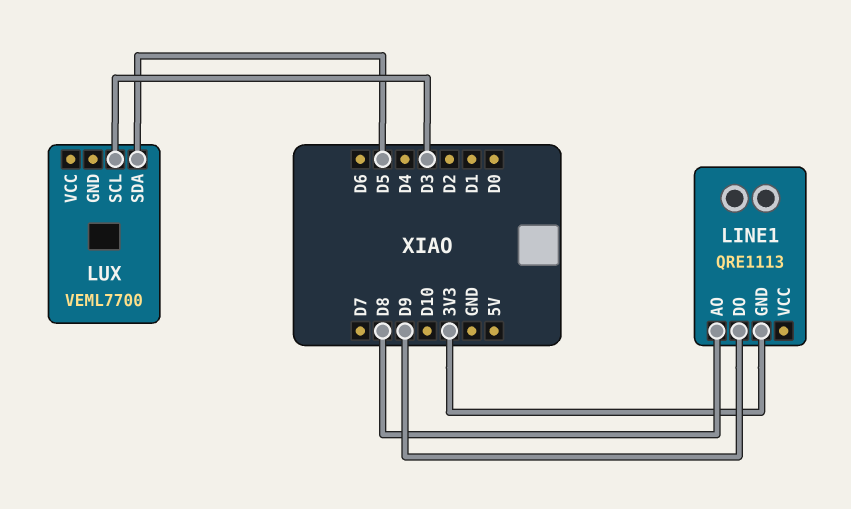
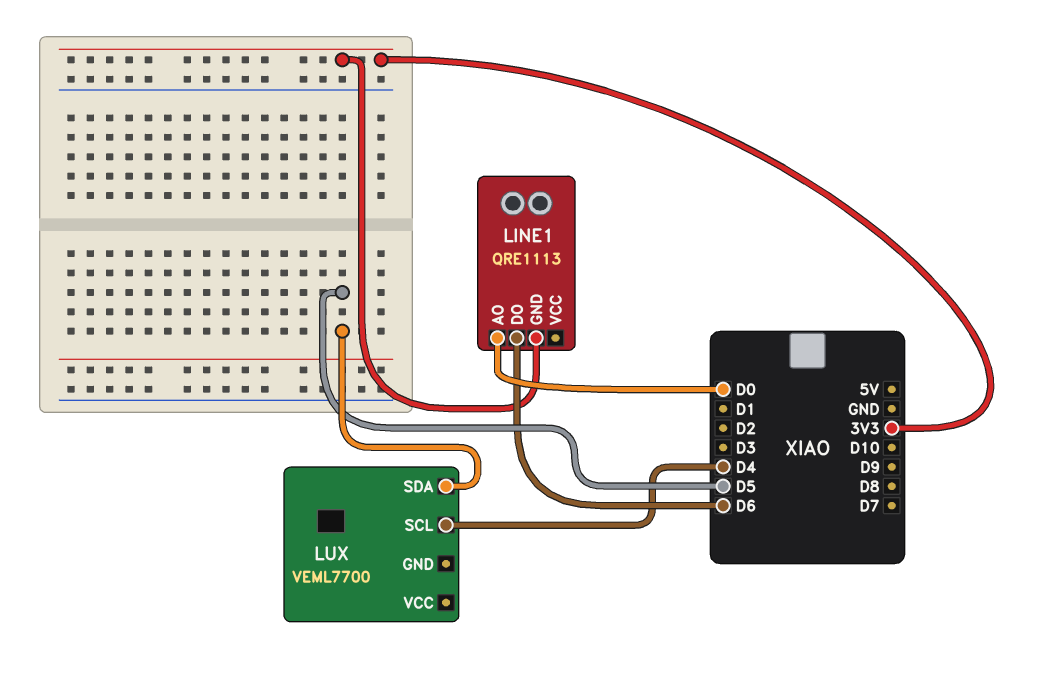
LINE1 pin AO: D8 -> D0
LINE1 pin DO: D9 -> D6
LUX pin SCL: D3 -> D4

